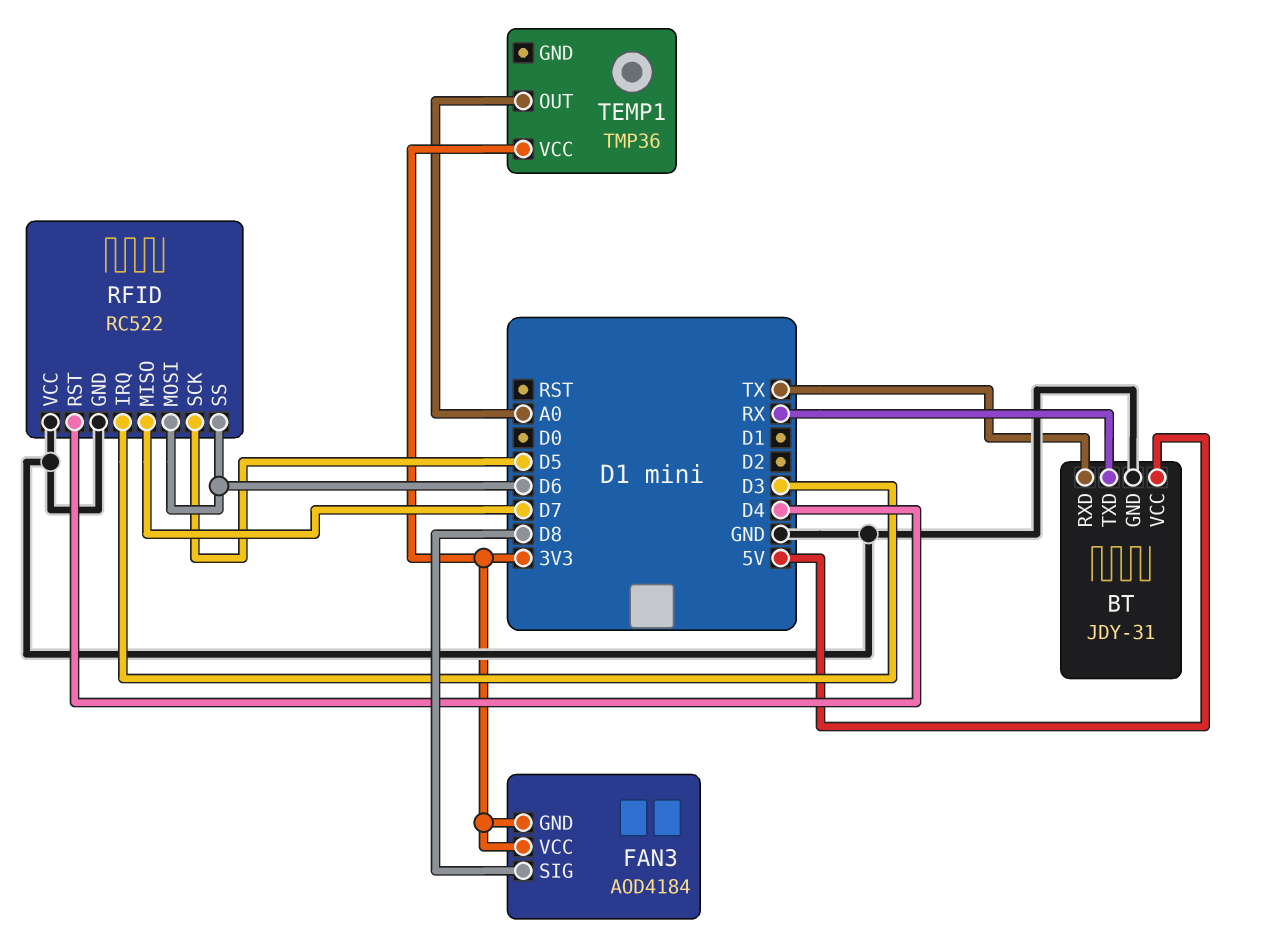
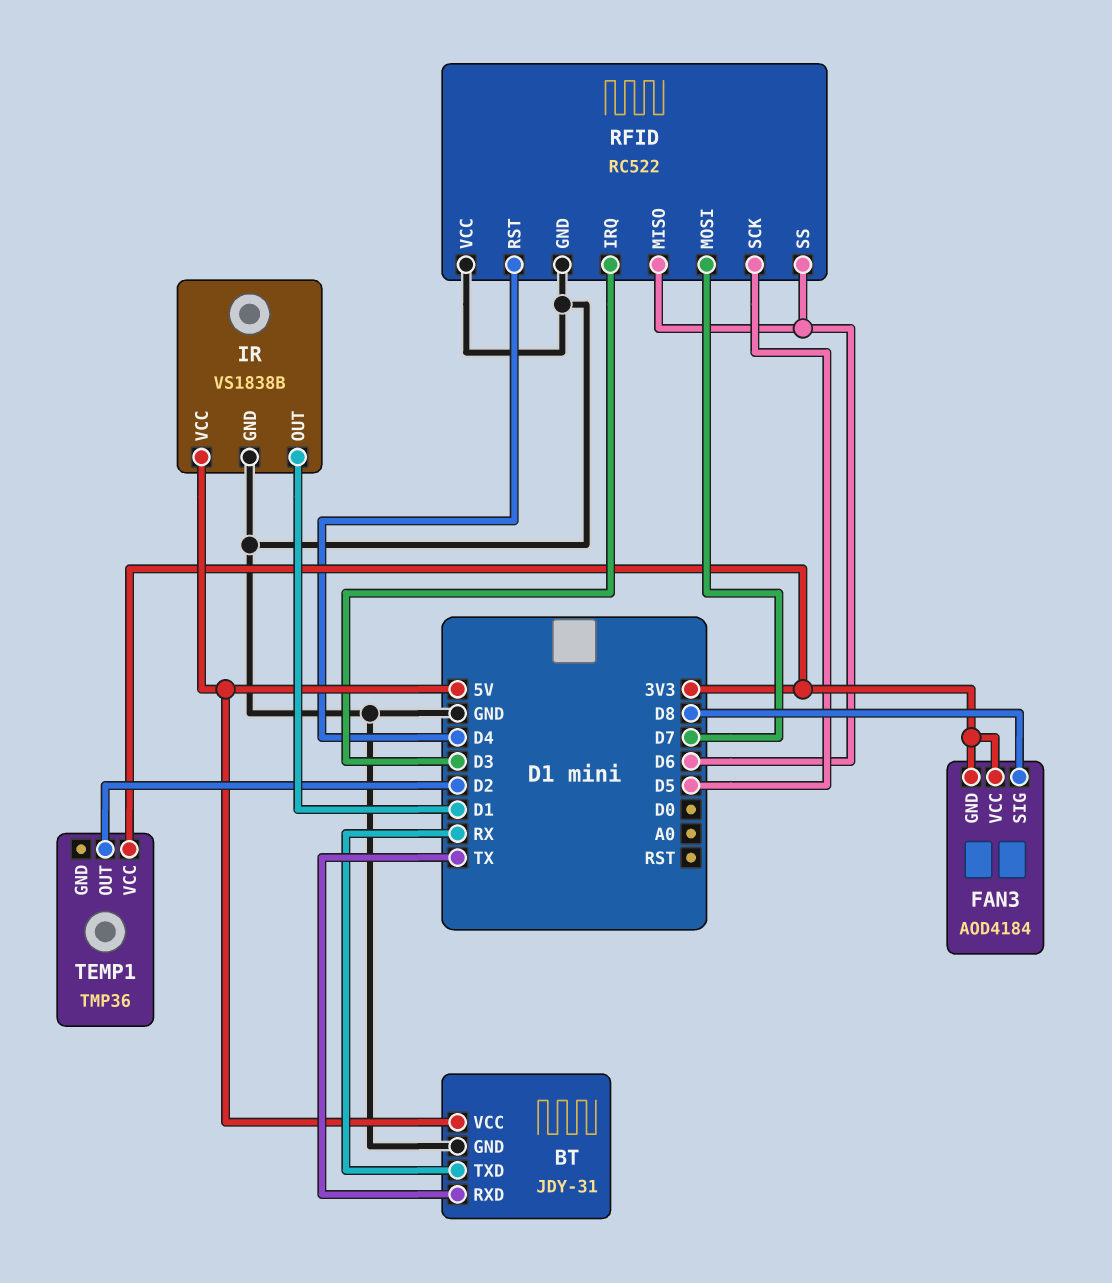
IR: none -> VS1838B
IR pin GND: none -> GND
IR pin OUT: none -> D1
IR pin VCC: none -> 5V
RFID pin MISO: D7 -> D6
RFID pin MOSI: D6 -> D7
TEMP1 pin OUT: A0 -> D2

